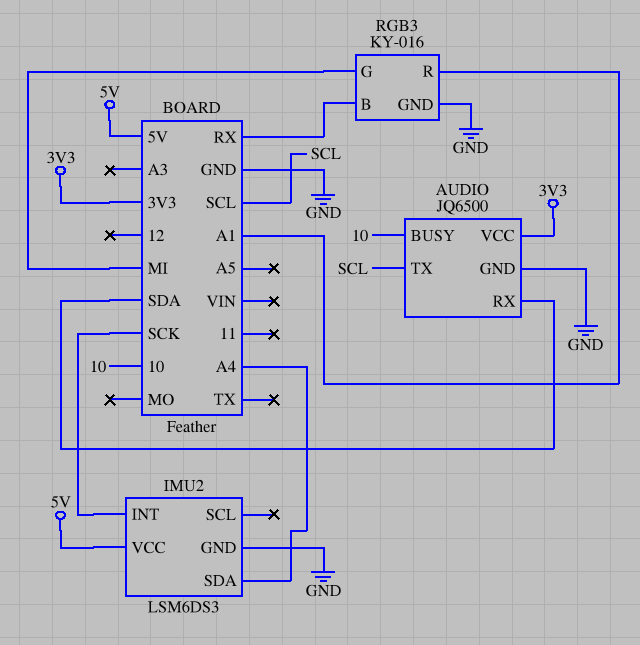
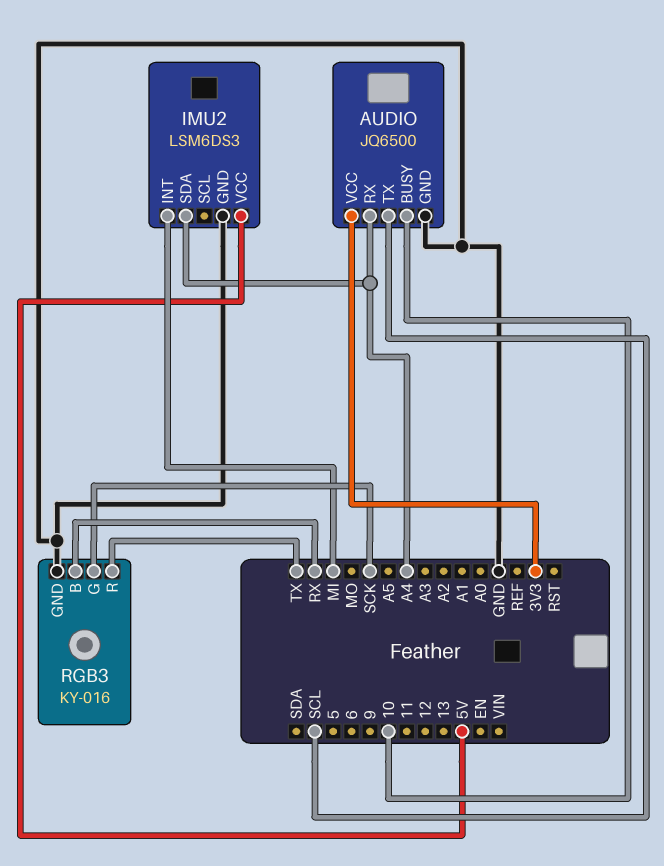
AUDIO pin RX: SDA -> A4
IMU2 pin INT: SCK -> MI
RGB3 pin G: MI -> SCK
RGB3 pin R: A1 -> TX

